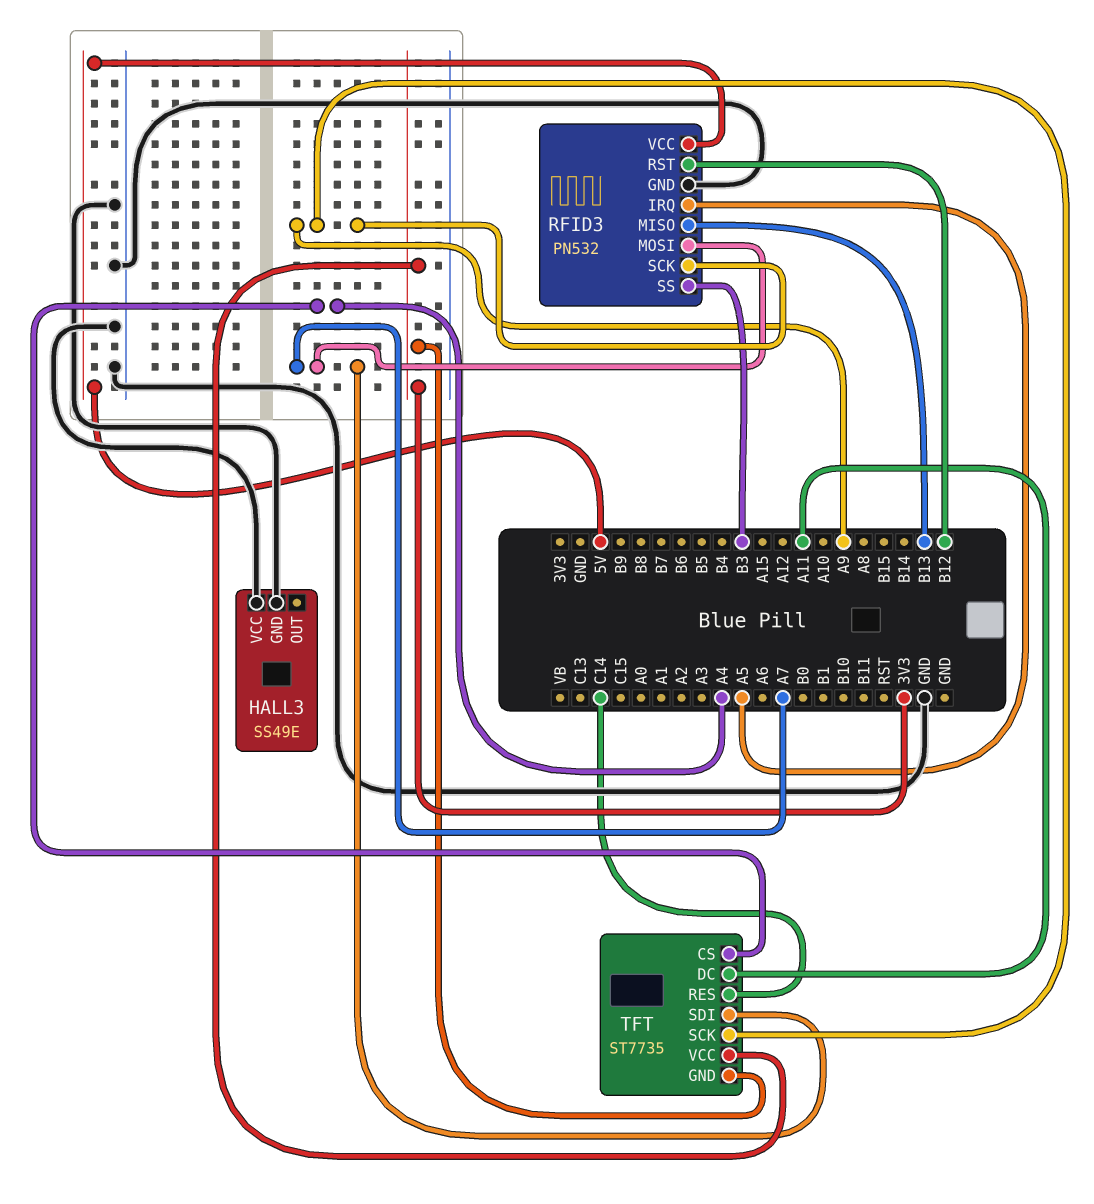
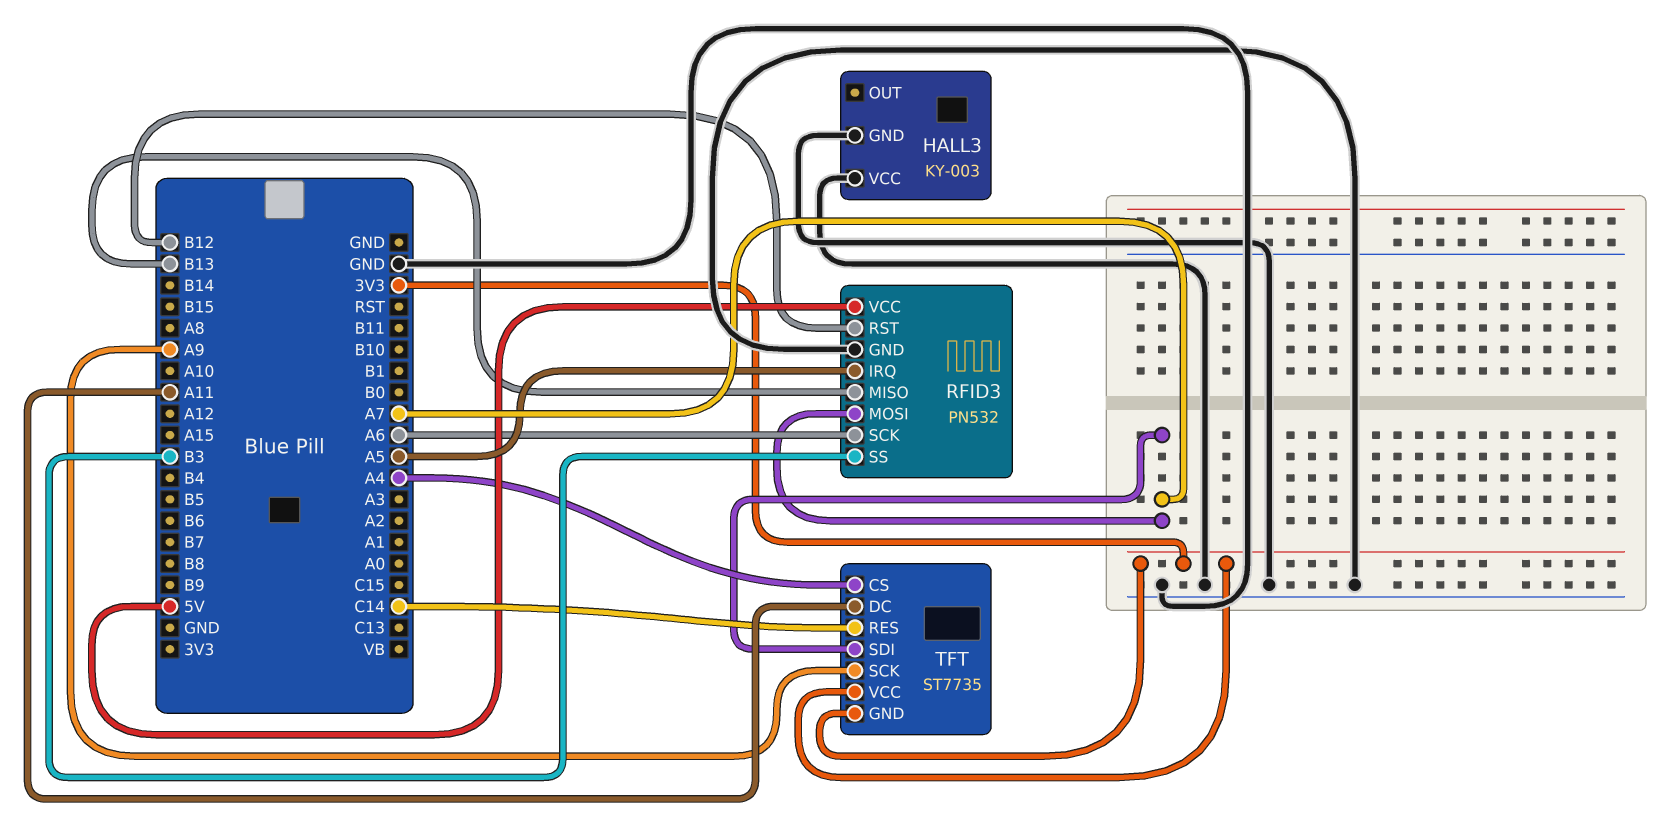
HALL3: SS49E -> KY-003
RFID3 pin SCK: A9 -> A6

